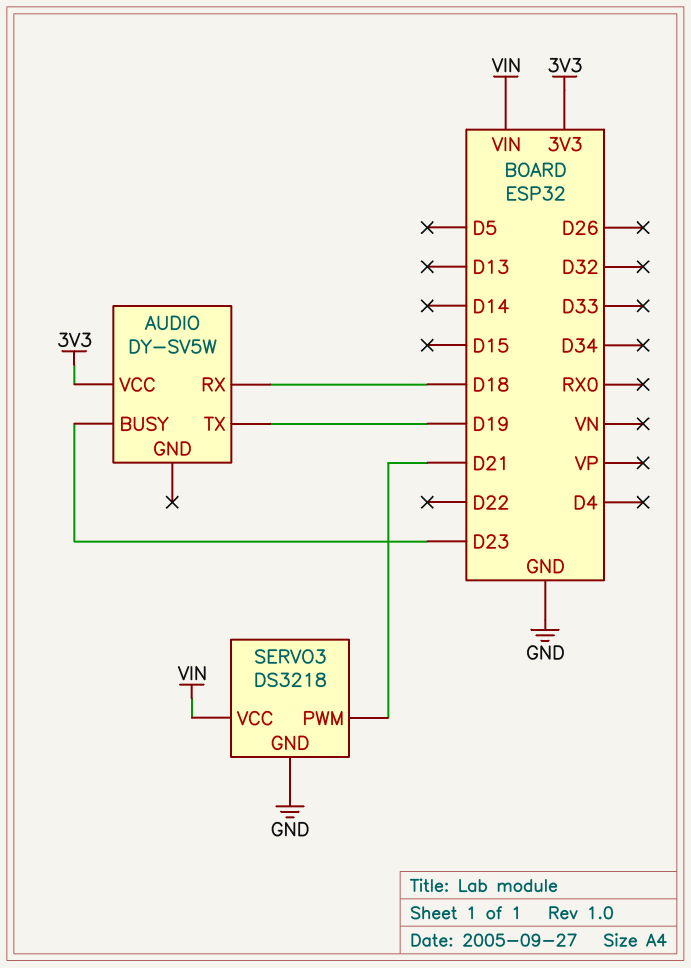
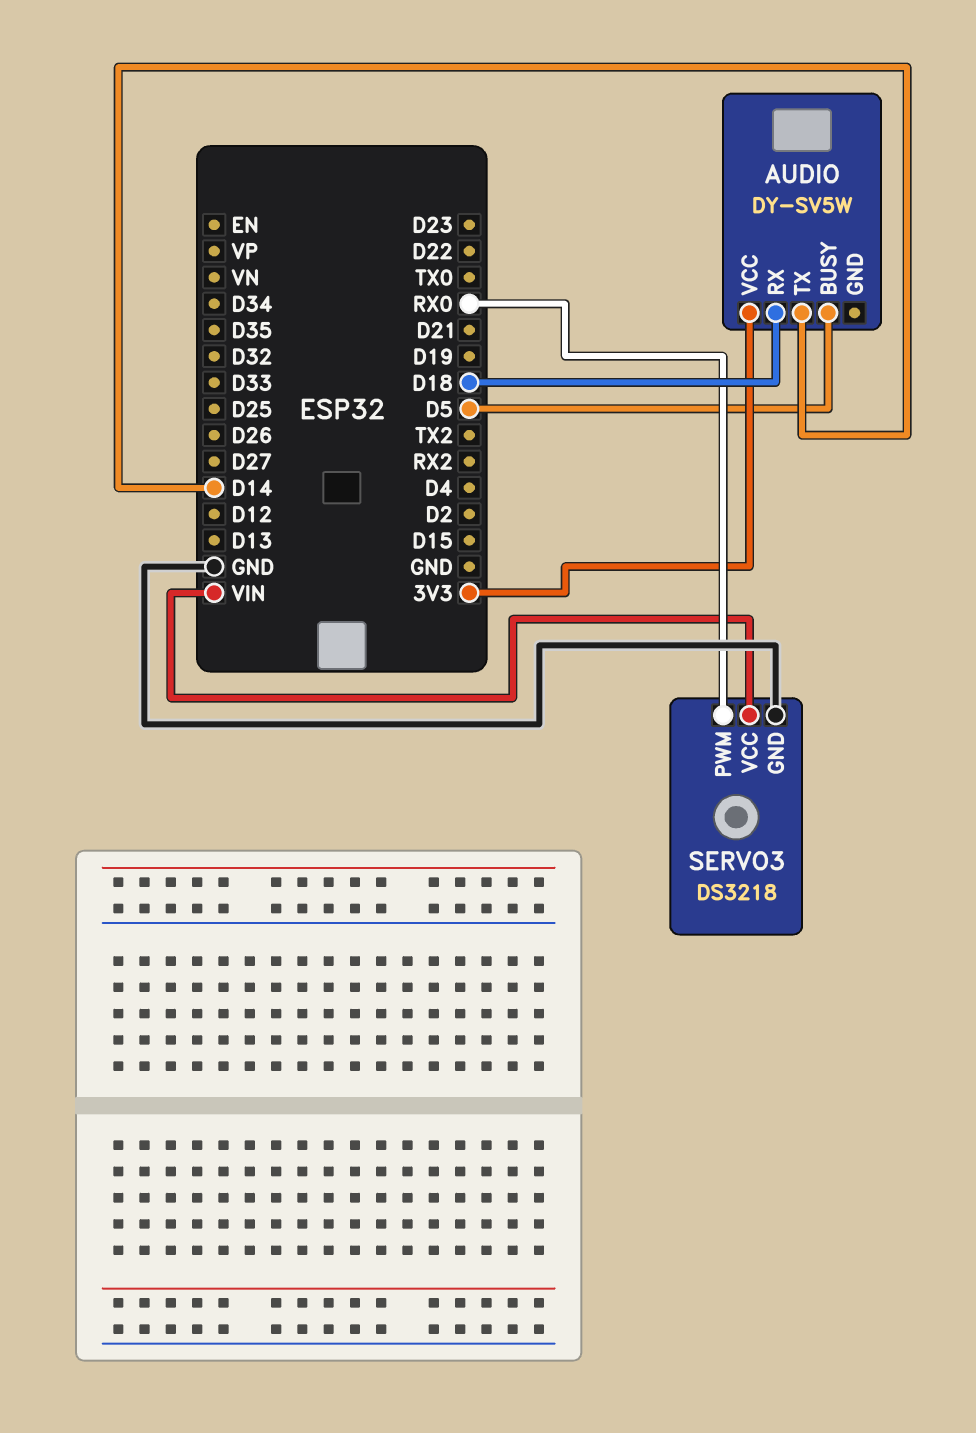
AUDIO pin BUSY: D23 -> D5
AUDIO pin TX: D19 -> D14
SERVO3 pin PWM: D21 -> RX0

